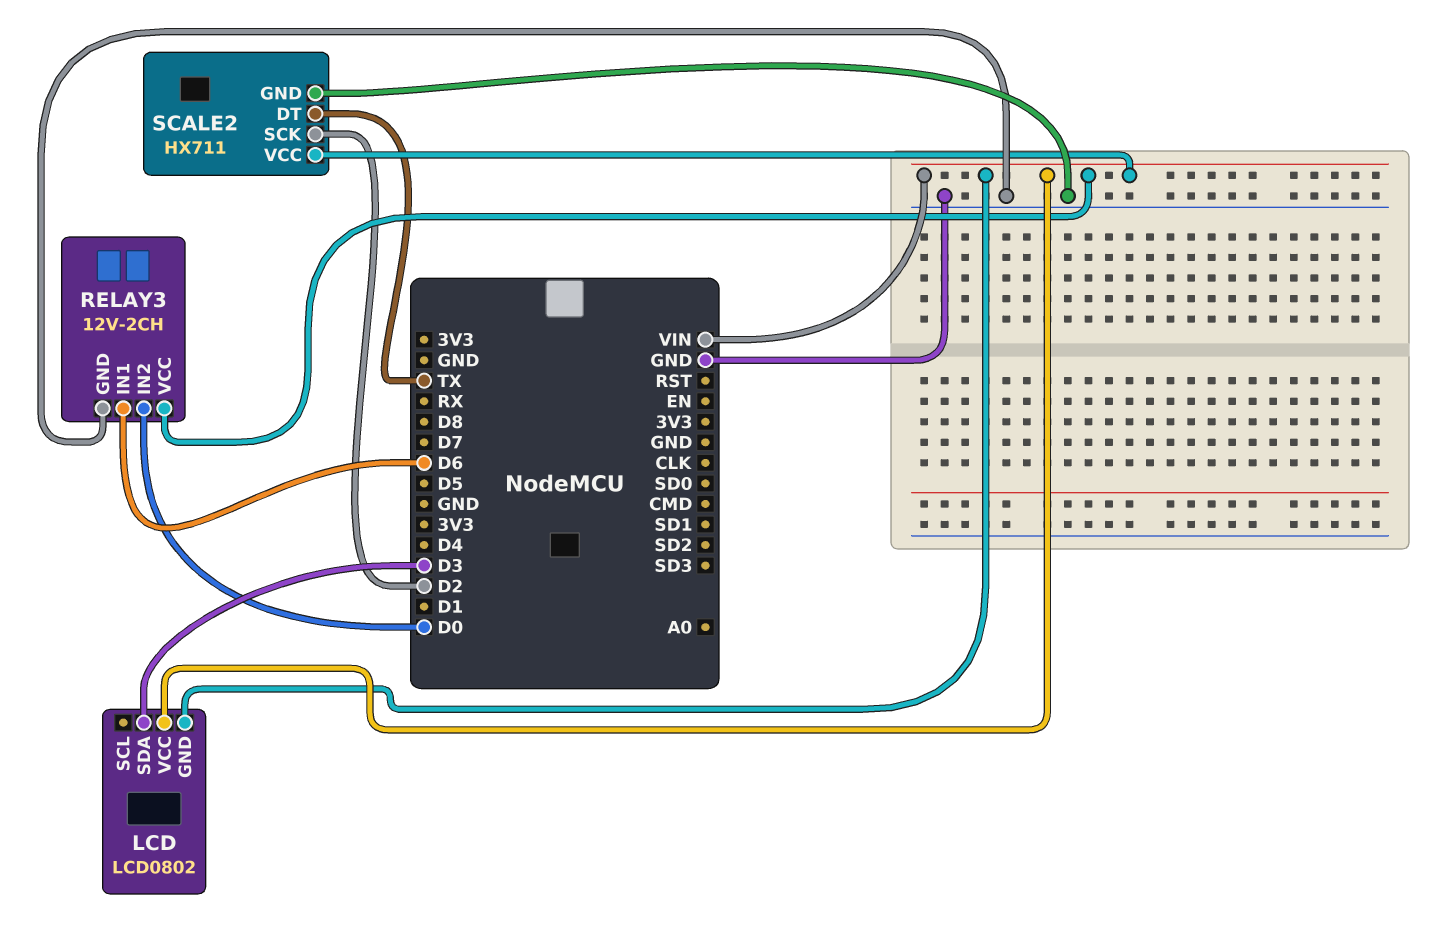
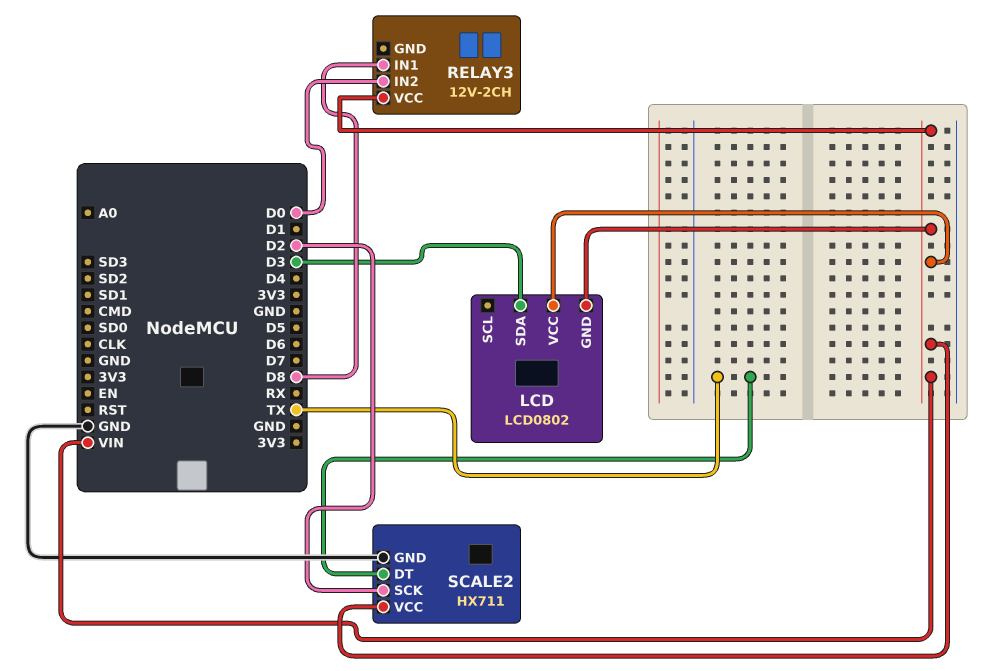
RELAY3 pin GND: GND -> none
RELAY3 pin IN1: D6 -> D8

